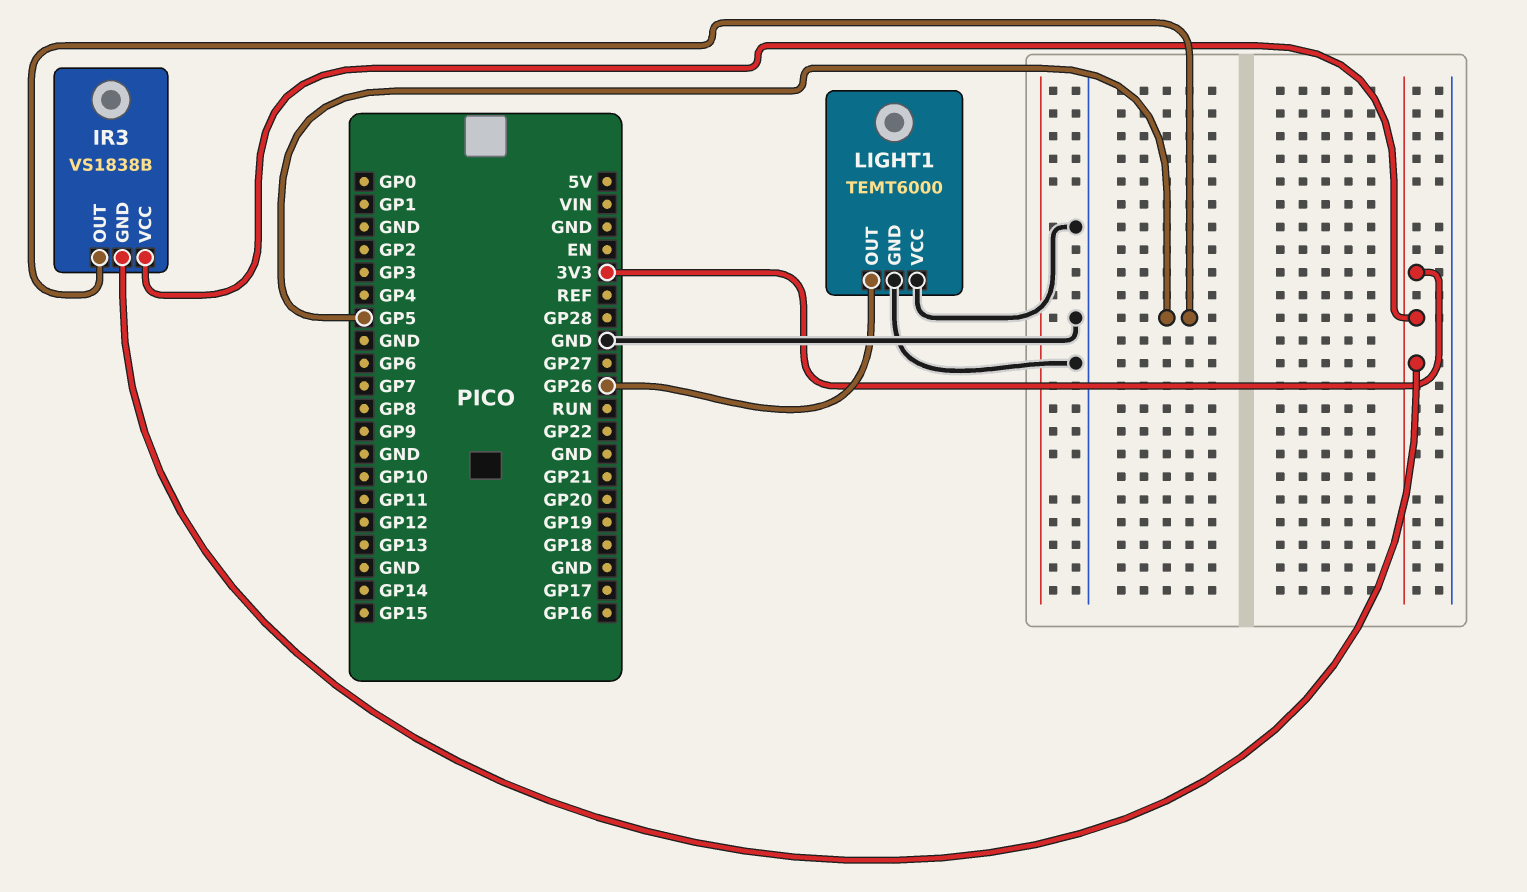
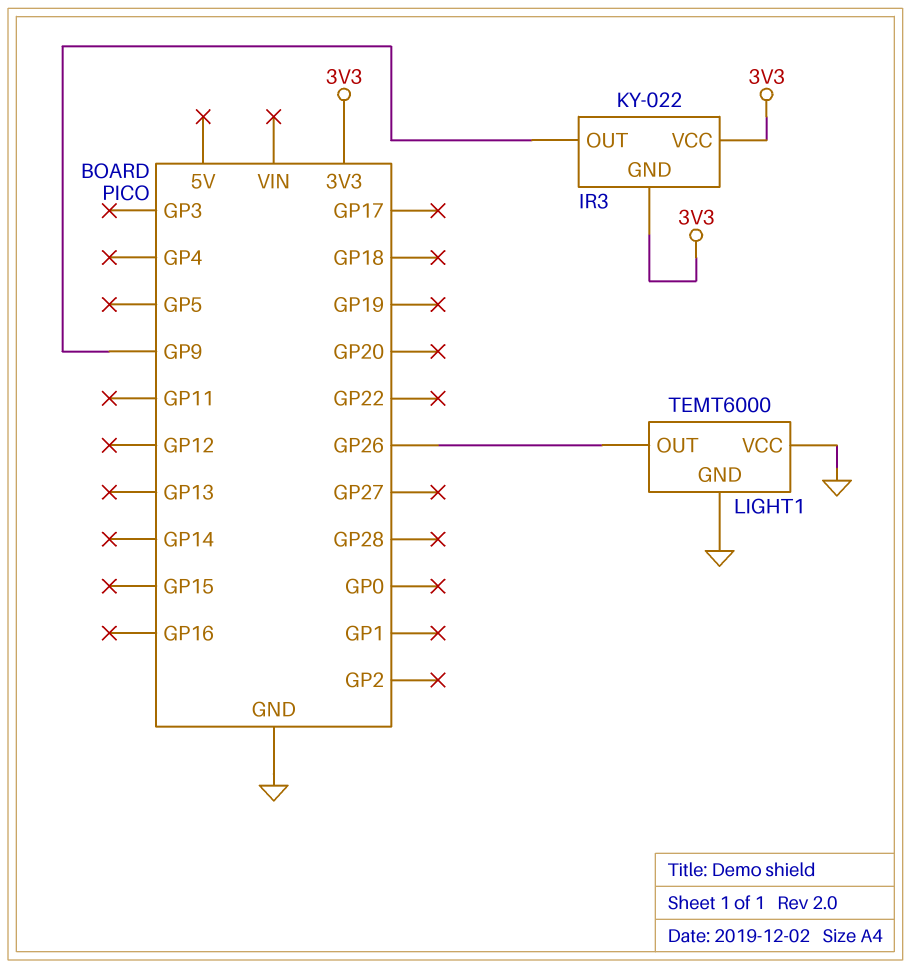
IR3: VS1838B -> KY-022
IR3 pin OUT: GP5 -> GP9

